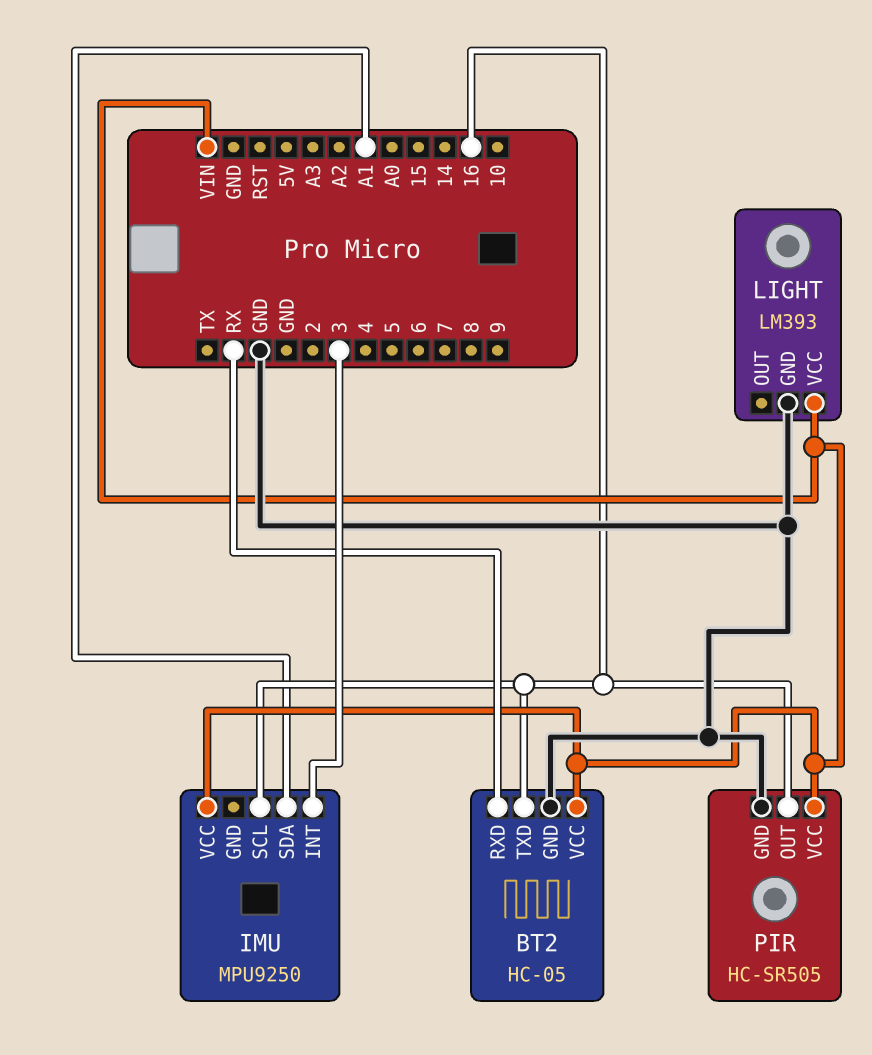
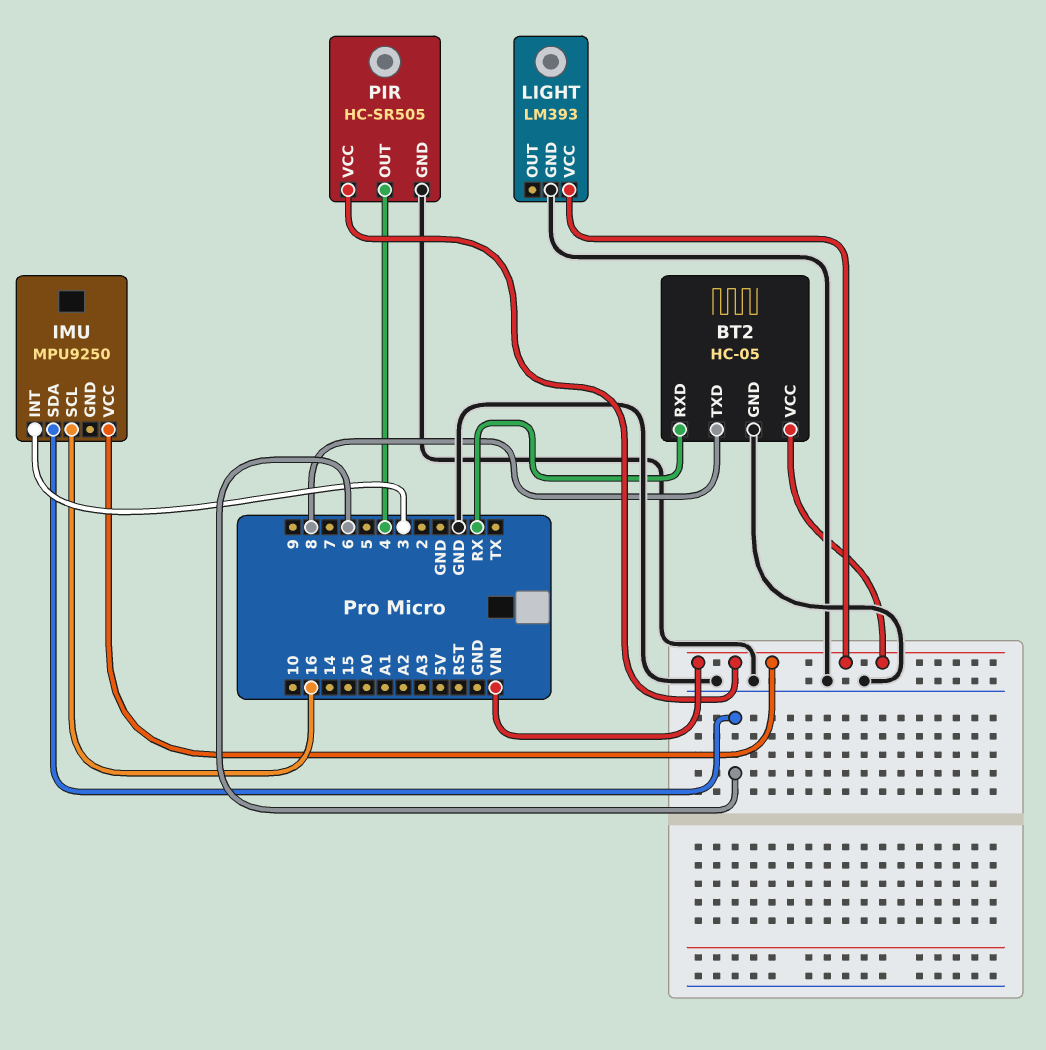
BT2 pin TXD: 16 -> 8
IMU pin SDA: A1 -> 6
PIR pin OUT: 16 -> 4

